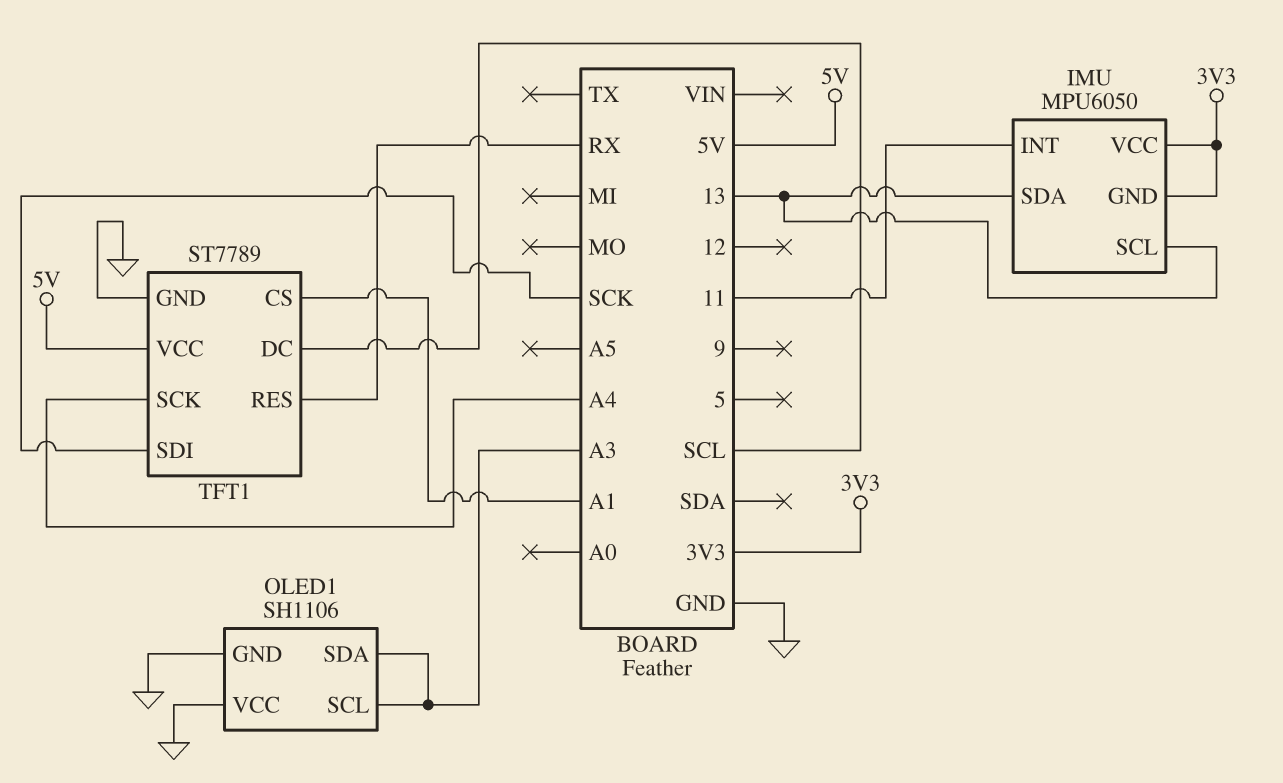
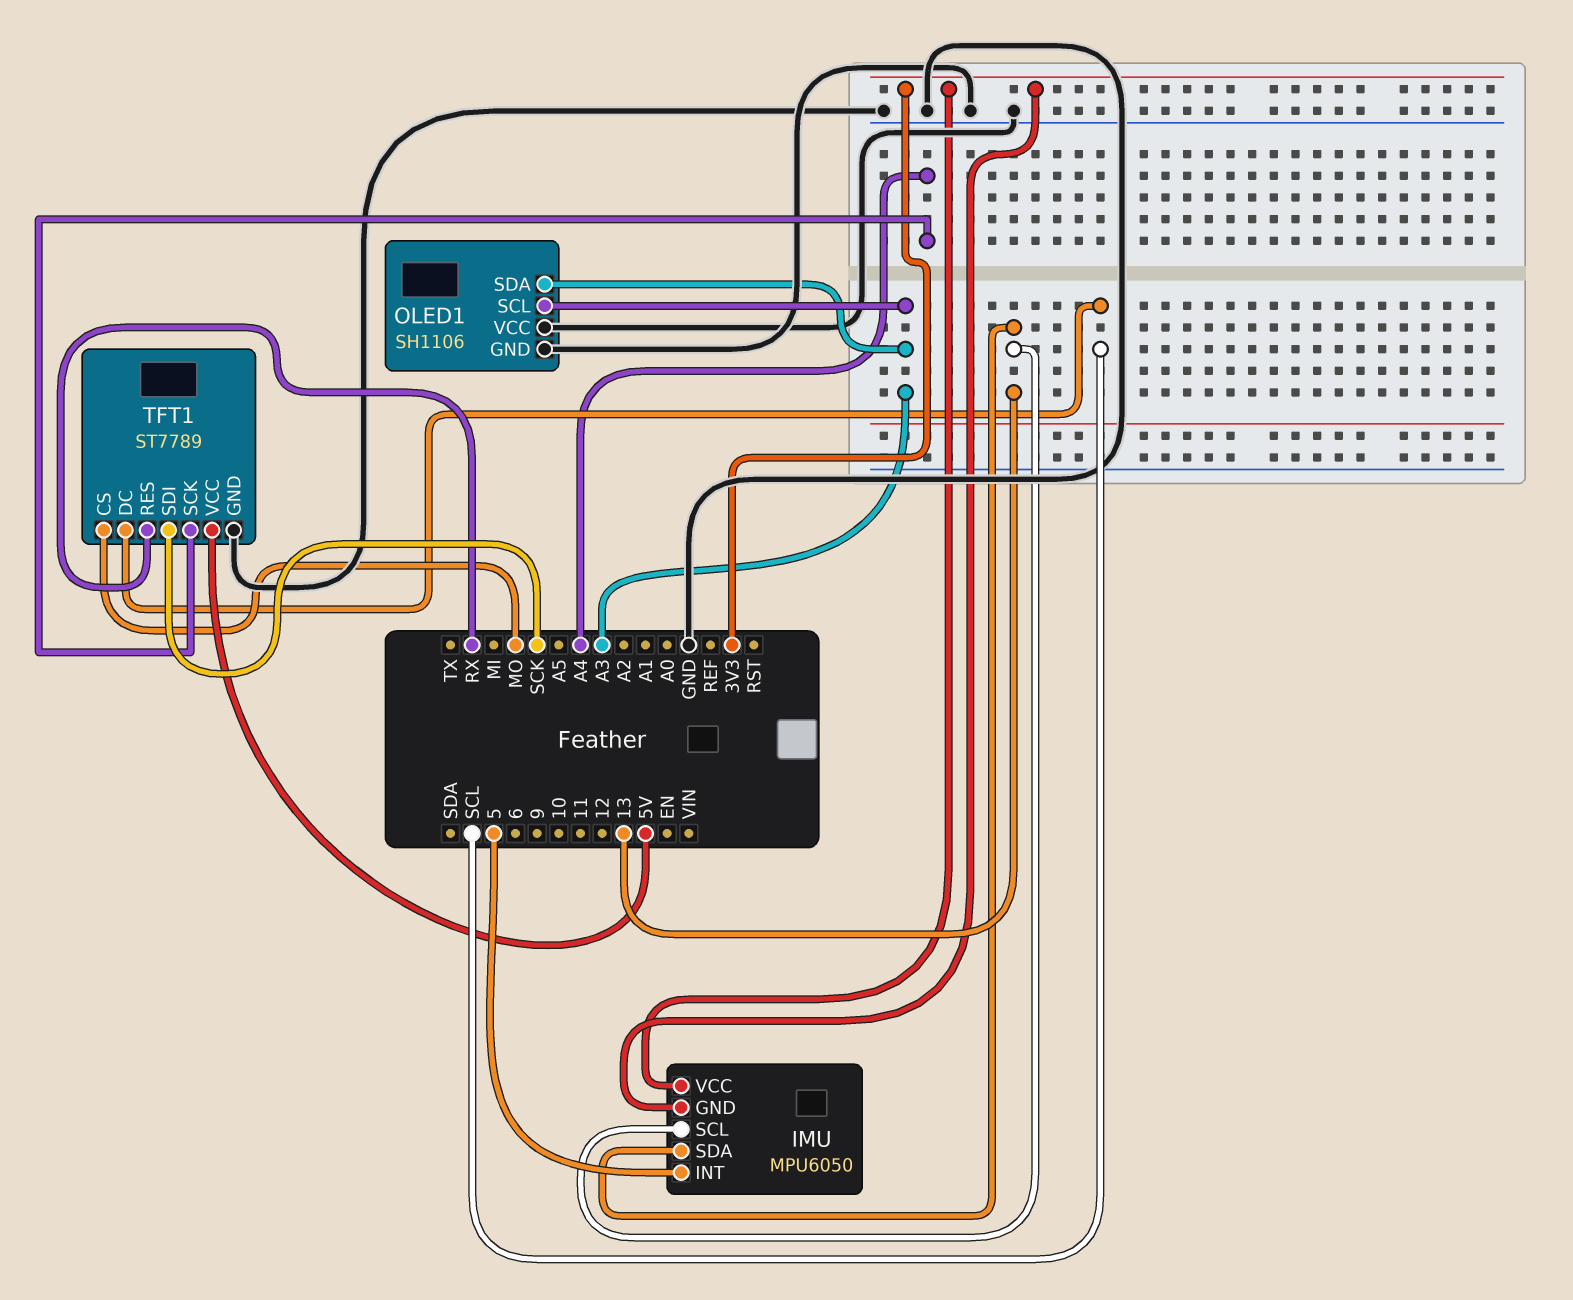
IMU pin INT: 11 -> 5
TFT1 pin CS: A1 -> MO

